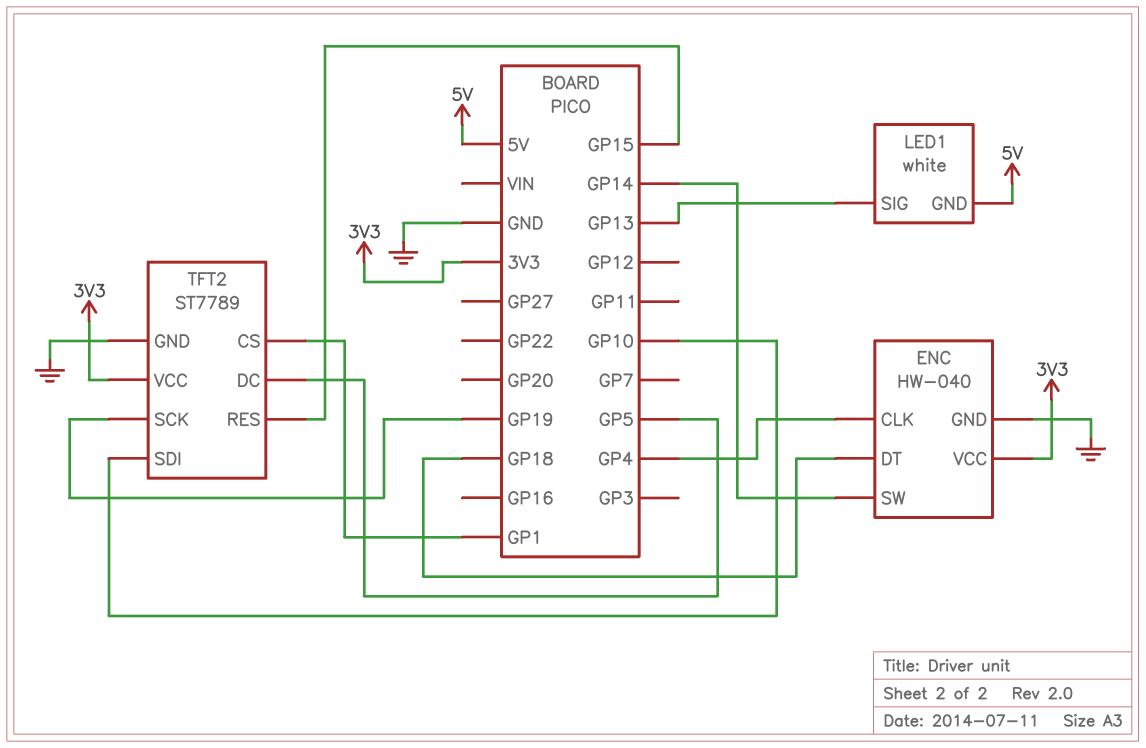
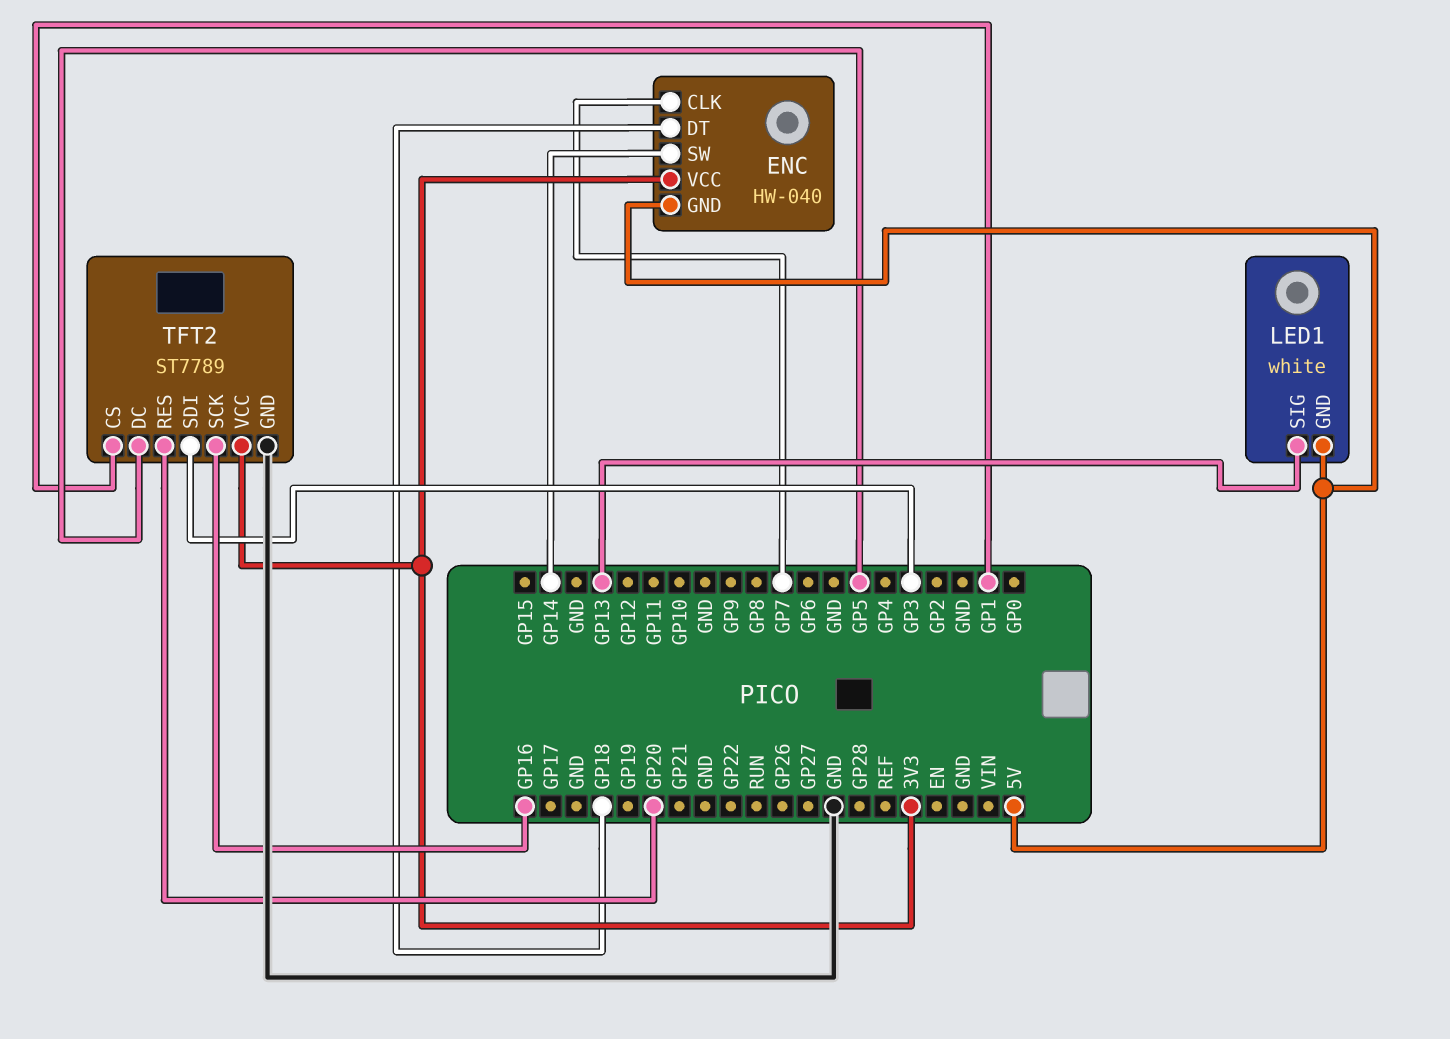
ENC pin CLK: GP4 -> GP7
ENC pin GND: GND -> 5V
TFT2 pin RES: GP15 -> GP20
TFT2 pin SCK: GP19 -> GP16
TFT2 pin SDI: GP10 -> GP3

